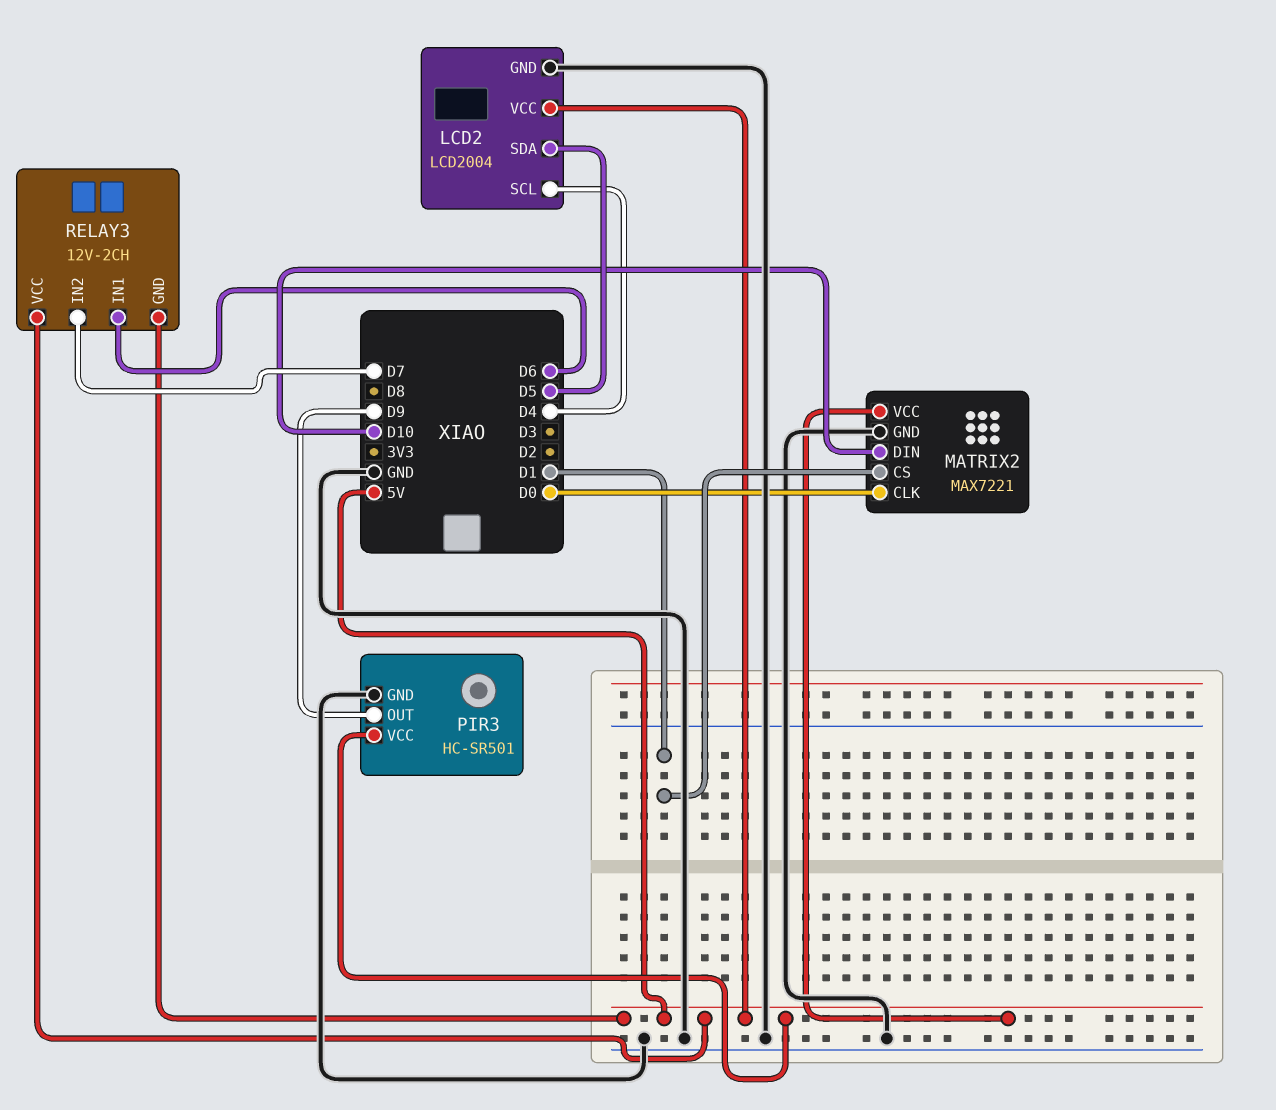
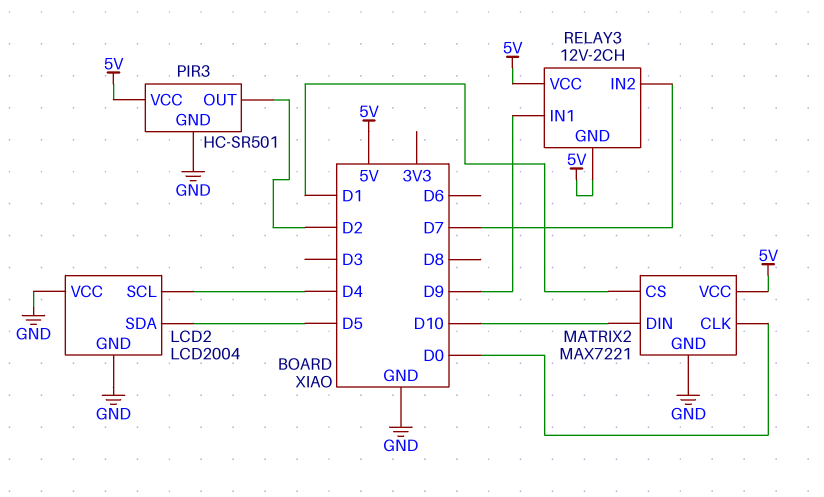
LCD2 pin VCC: 5V -> GND
PIR3 pin OUT: D9 -> D2
RELAY3 pin IN1: D6 -> D9

